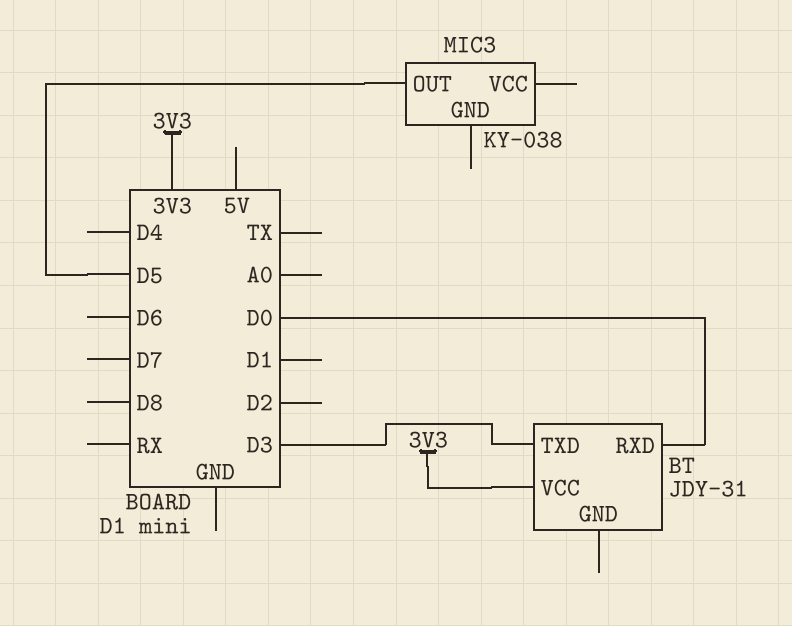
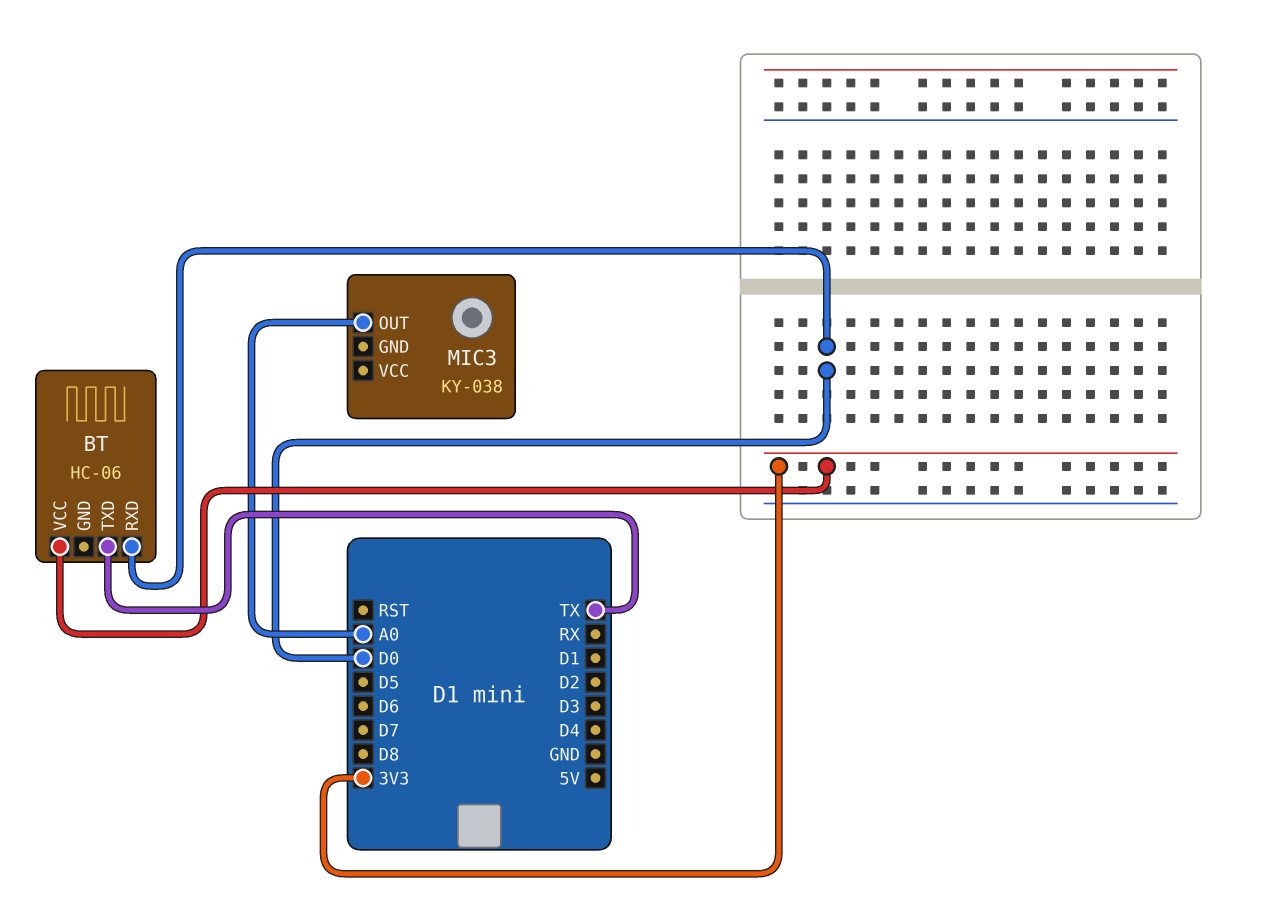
BT: JDY-31 -> HC-06
BT pin TXD: D3 -> TX
MIC3 pin OUT: D5 -> A0

